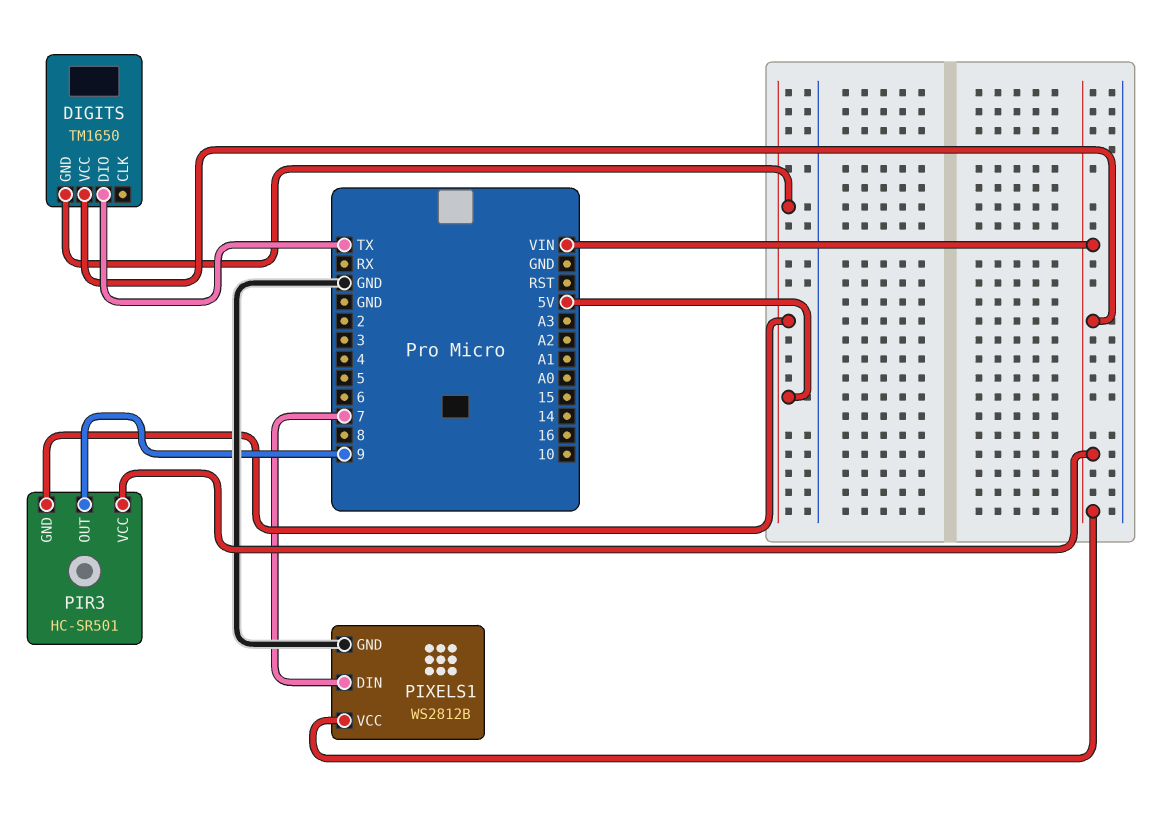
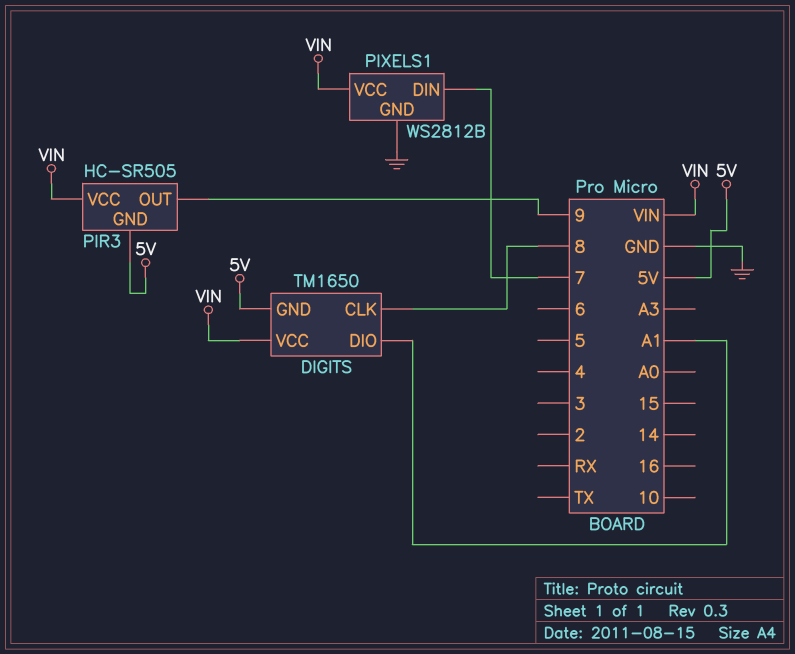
DIGITS pin CLK: none -> 8
DIGITS pin DIO: TX -> A1
PIR3: HC-SR501 -> HC-SR505

